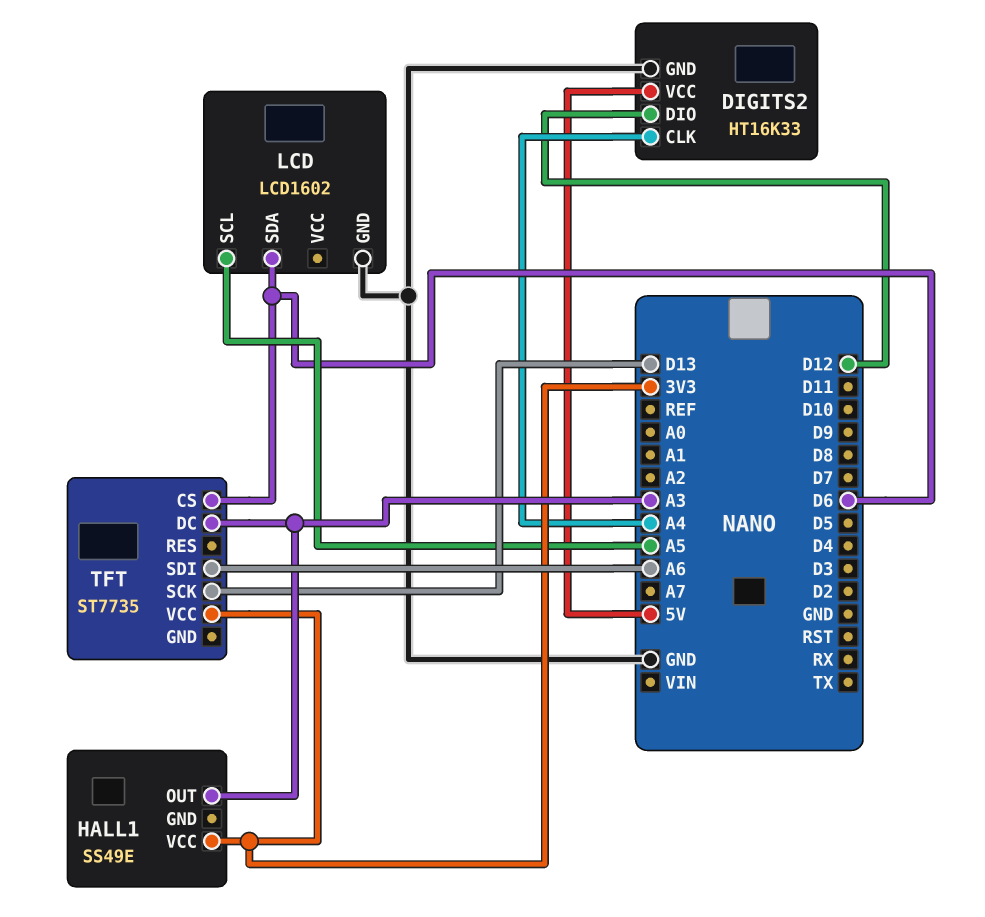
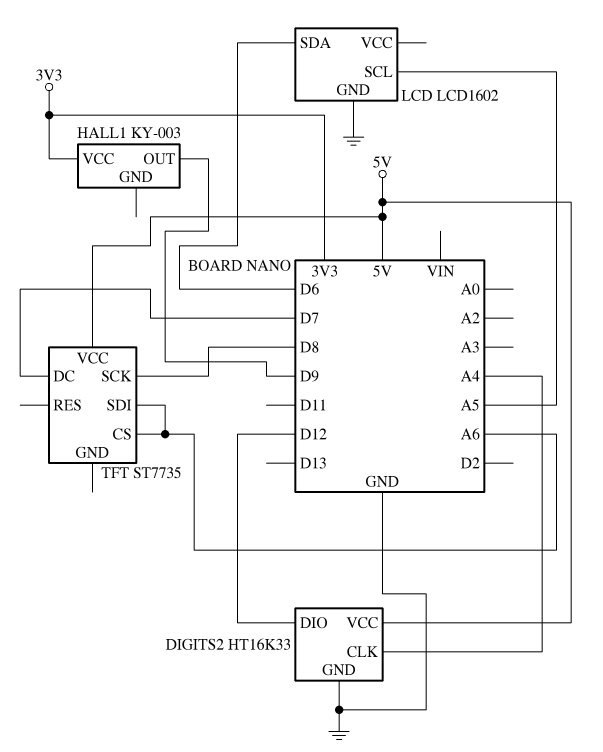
HALL1: SS49E -> KY-003
HALL1 pin OUT: A3 -> D9
TFT pin CS: D6 -> A6
TFT pin DC: A3 -> D7
TFT pin SCK: D13 -> D8
TFT pin VCC: 3V3 -> 5V

